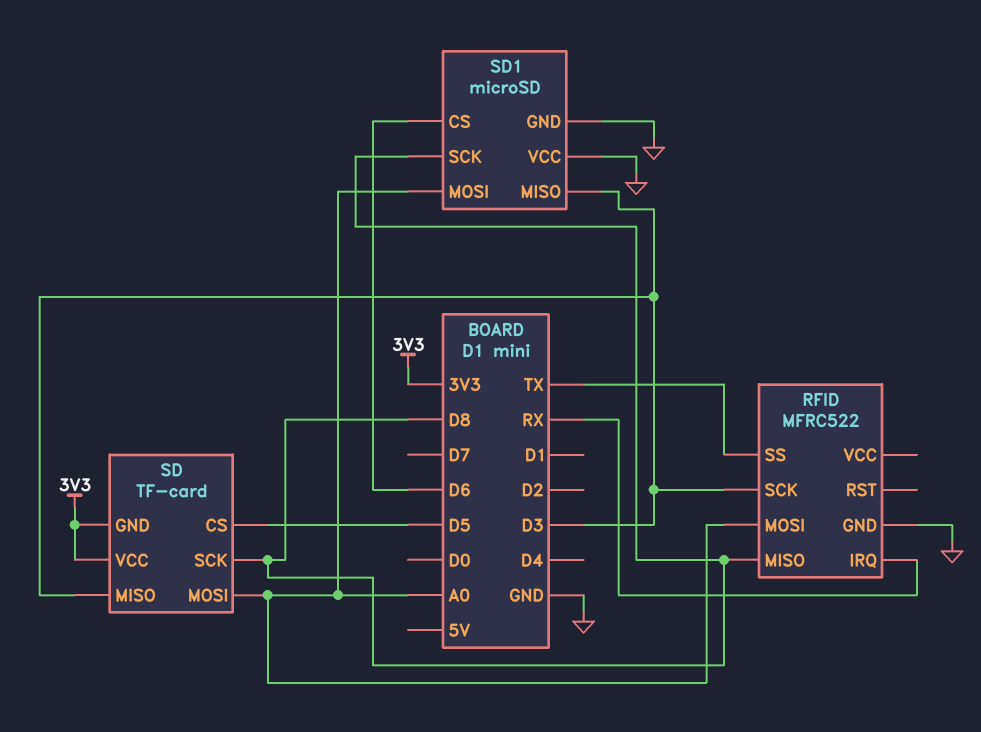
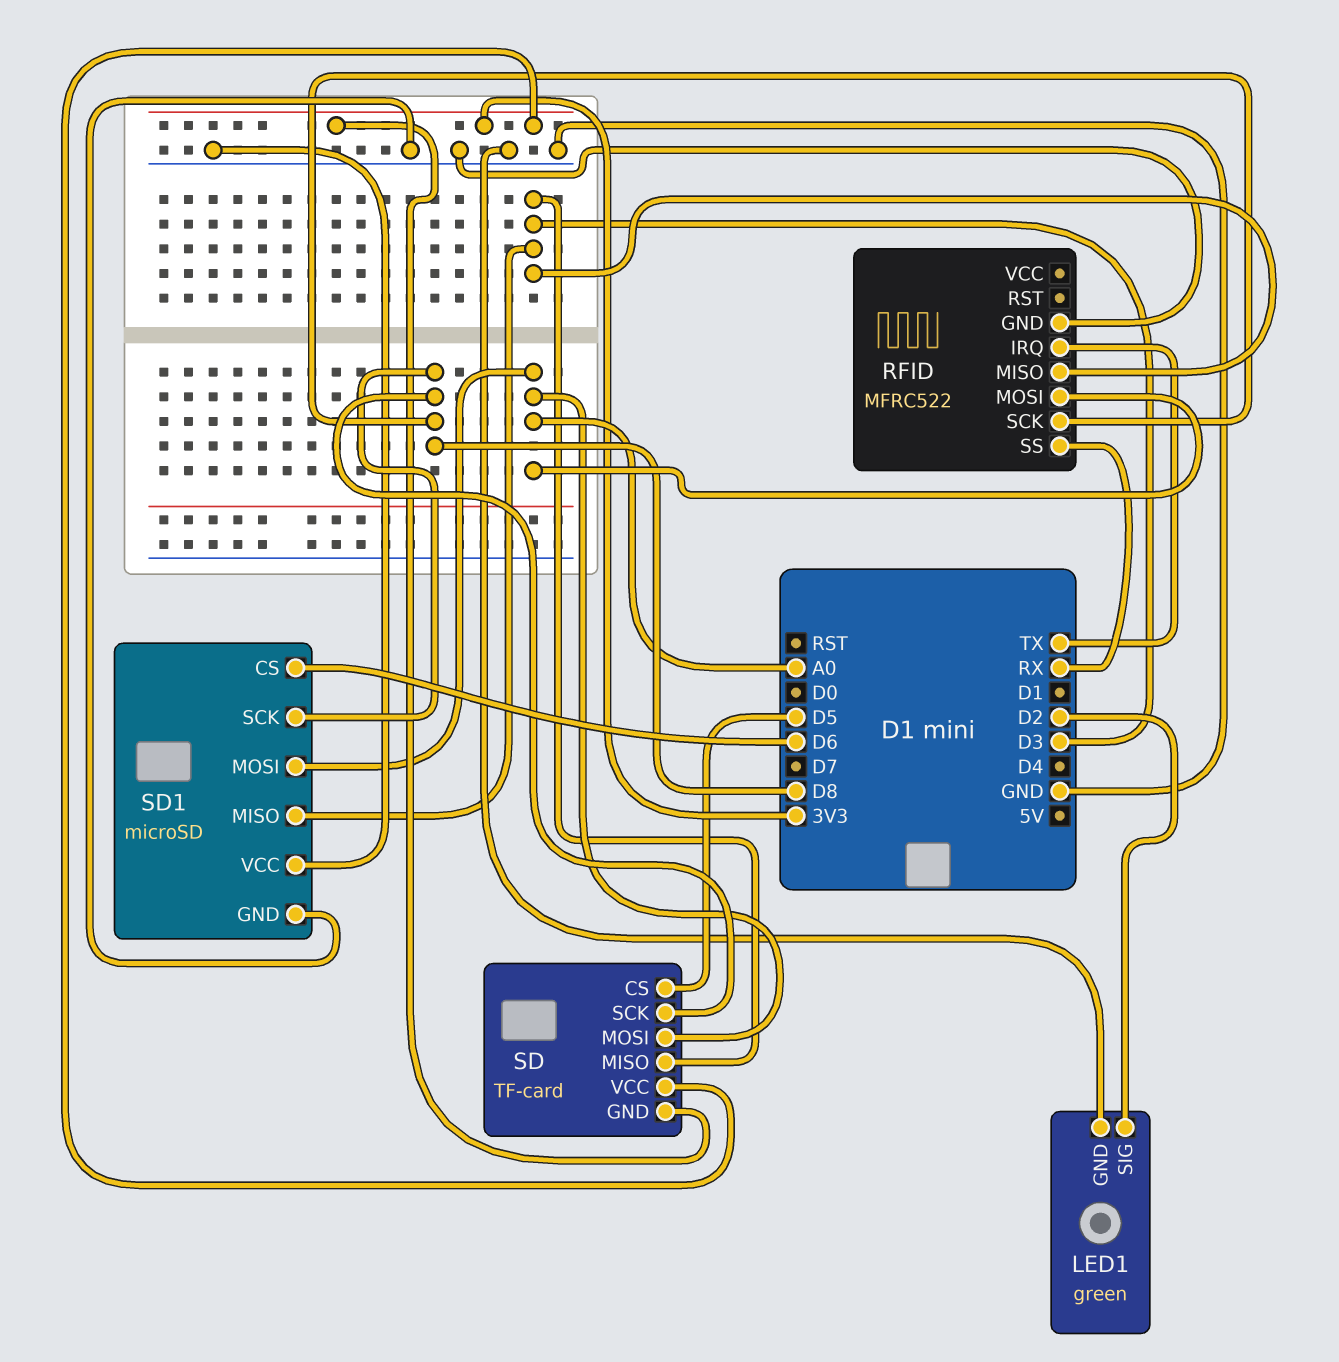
LED1: none -> green
LED1 pin GND: none -> GND
LED1 pin SIG: none -> D2
RFID pin IRQ: RX -> TX
RFID pin MISO: D8 -> D3
RFID pin SCK: D3 -> D8
RFID pin SS: TX -> RX

